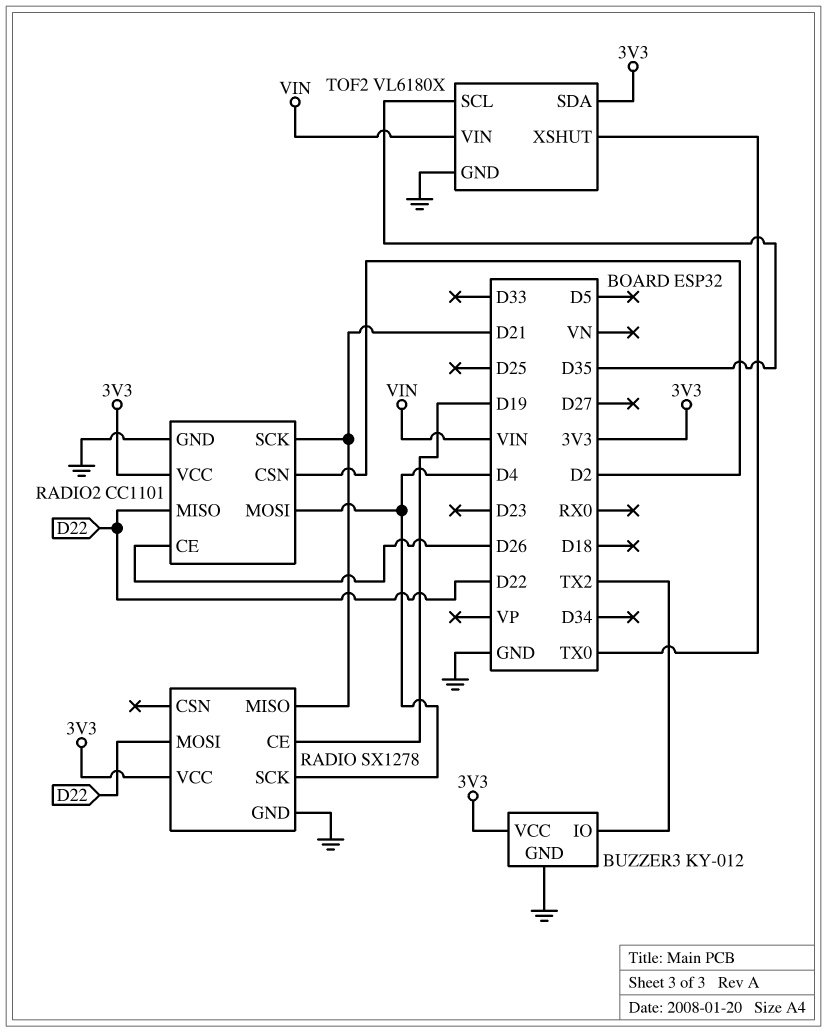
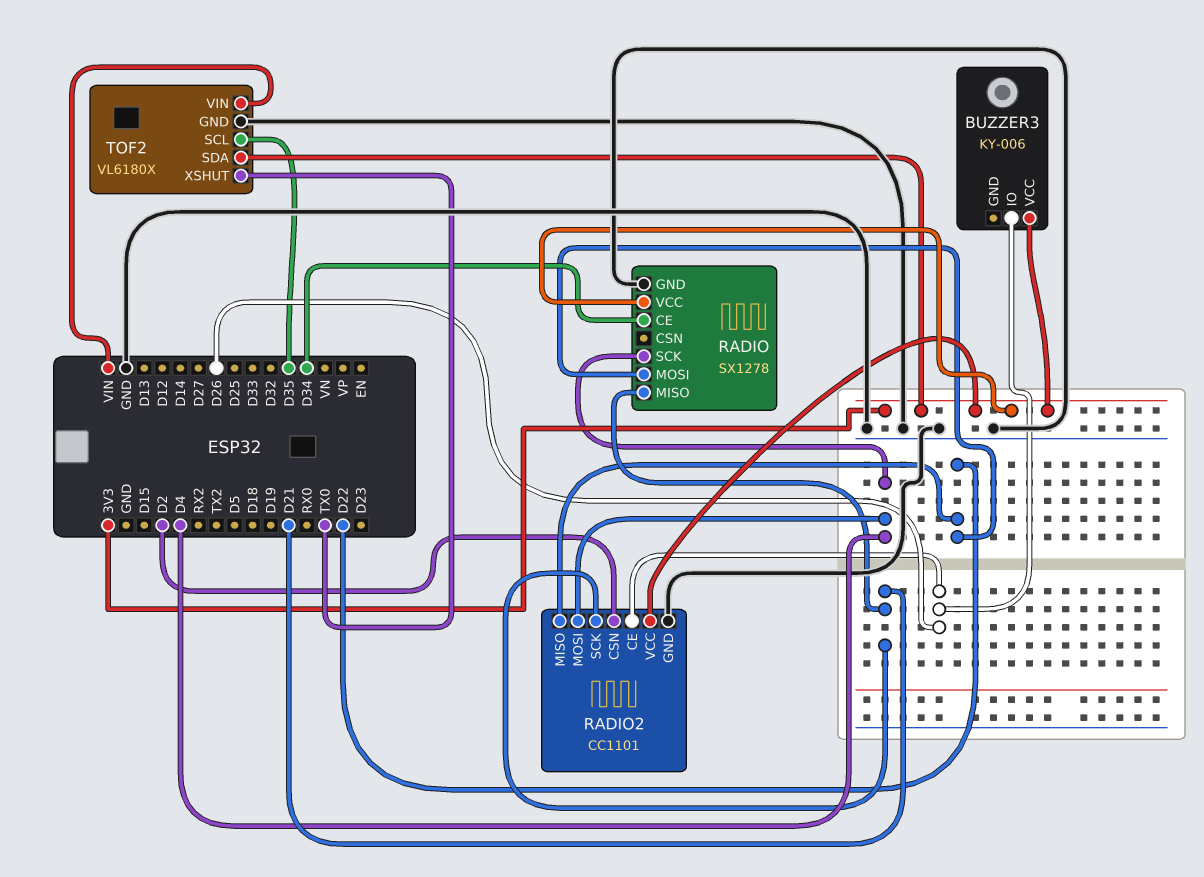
BUZZER3: KY-012 -> KY-006
BUZZER3 pin GND: GND -> none
BUZZER3 pin IO: TX2 -> D26
RADIO pin CE: D19 -> D34

